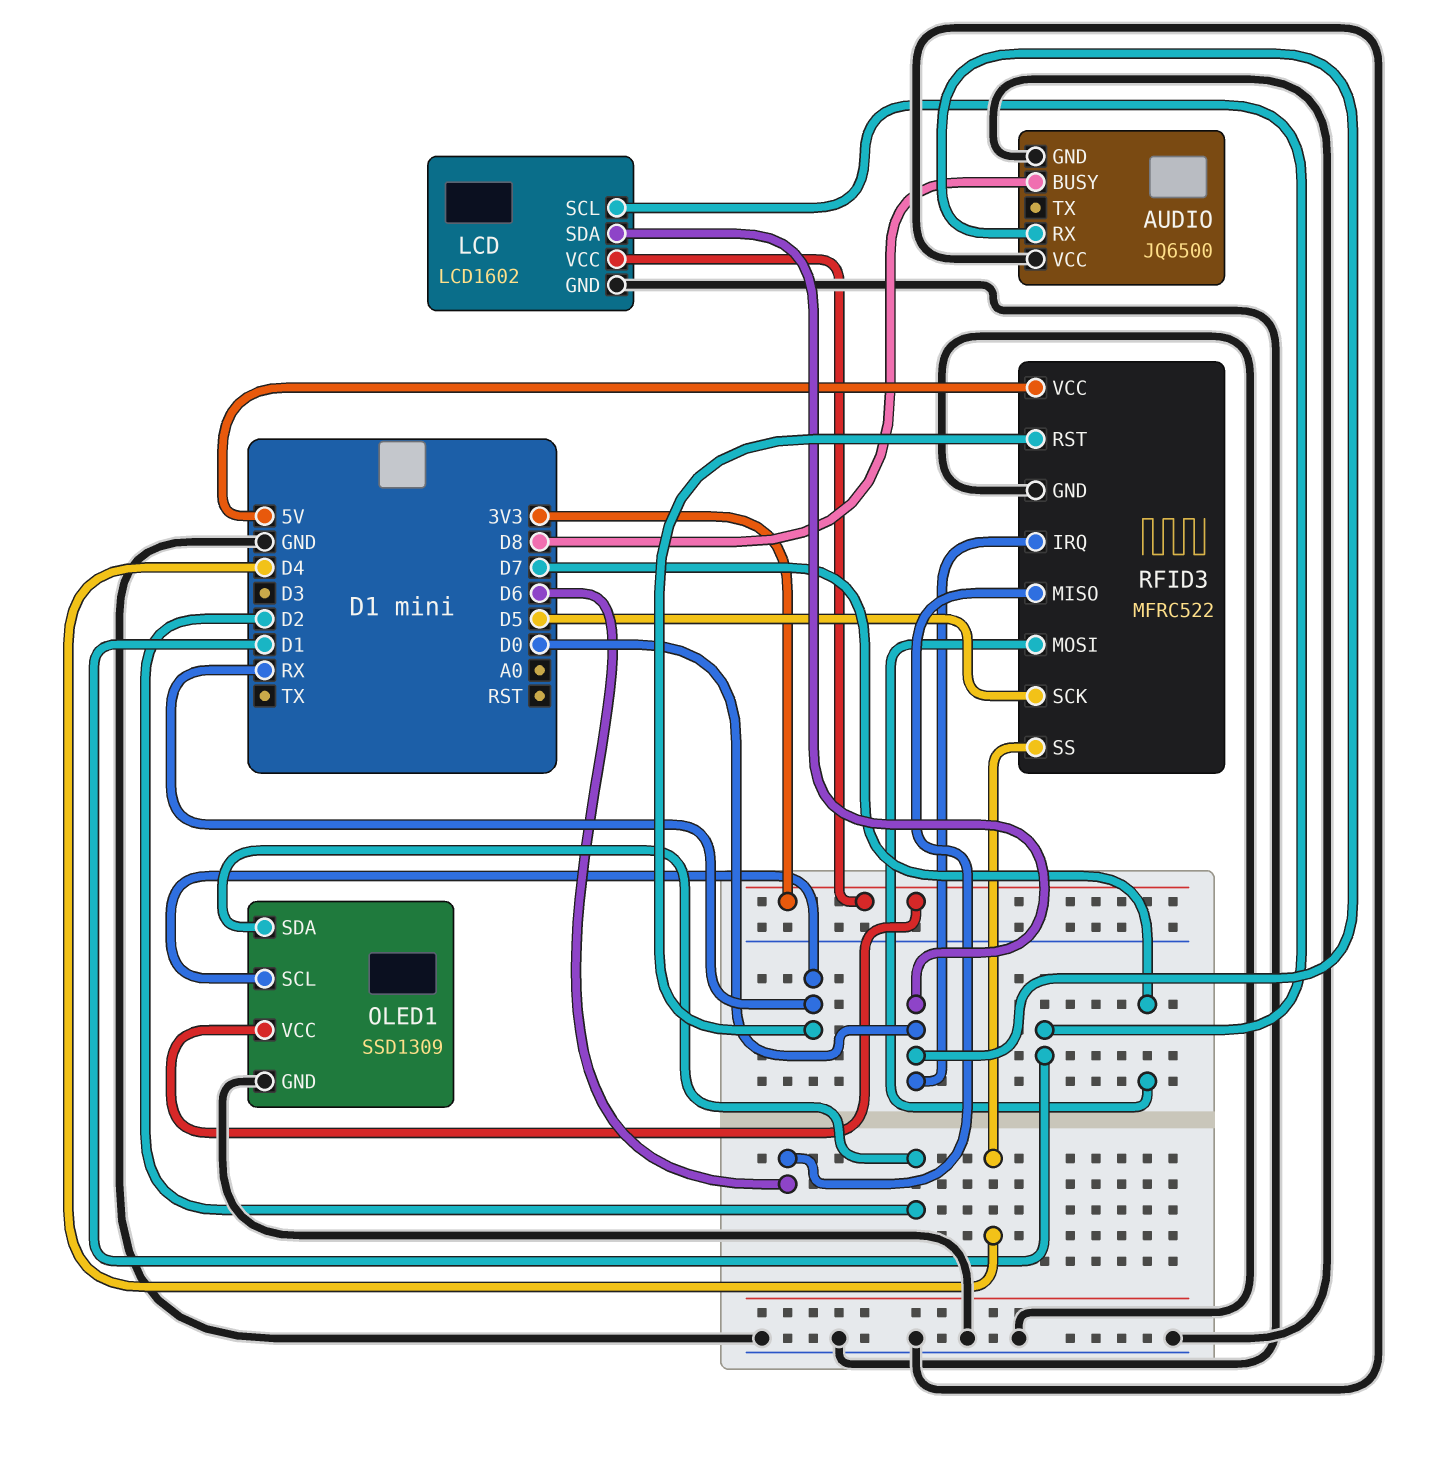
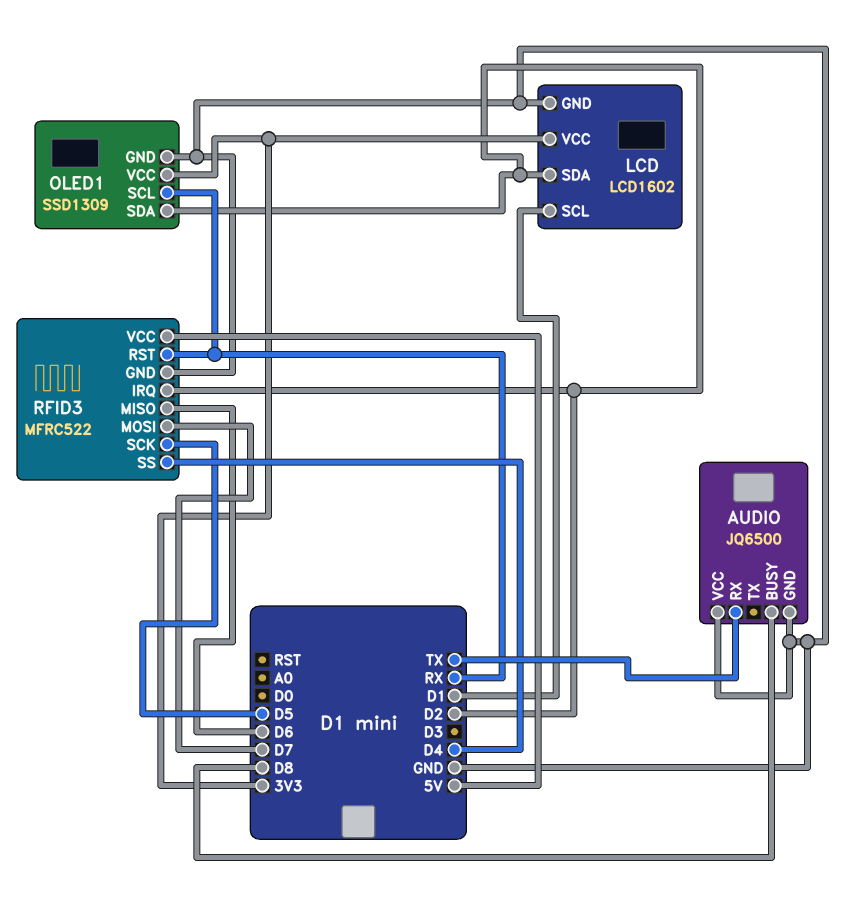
AUDIO pin RX: D0 -> TX
LCD pin SDA: D0 -> D2
RFID3 pin IRQ: D0 -> D2

